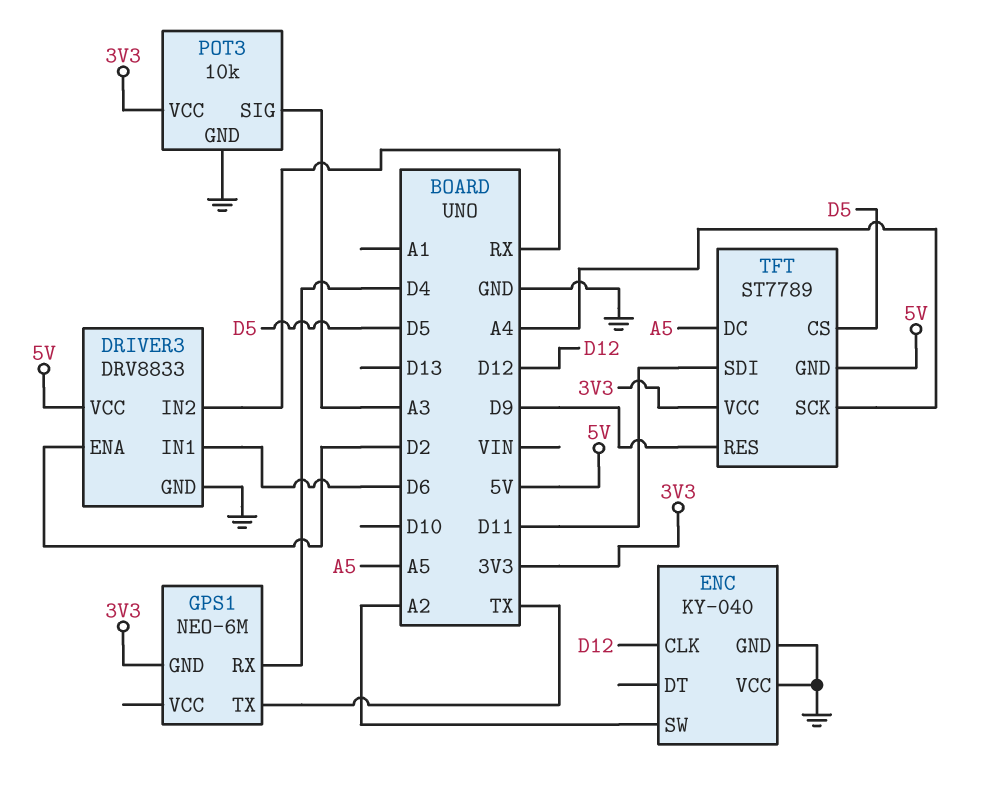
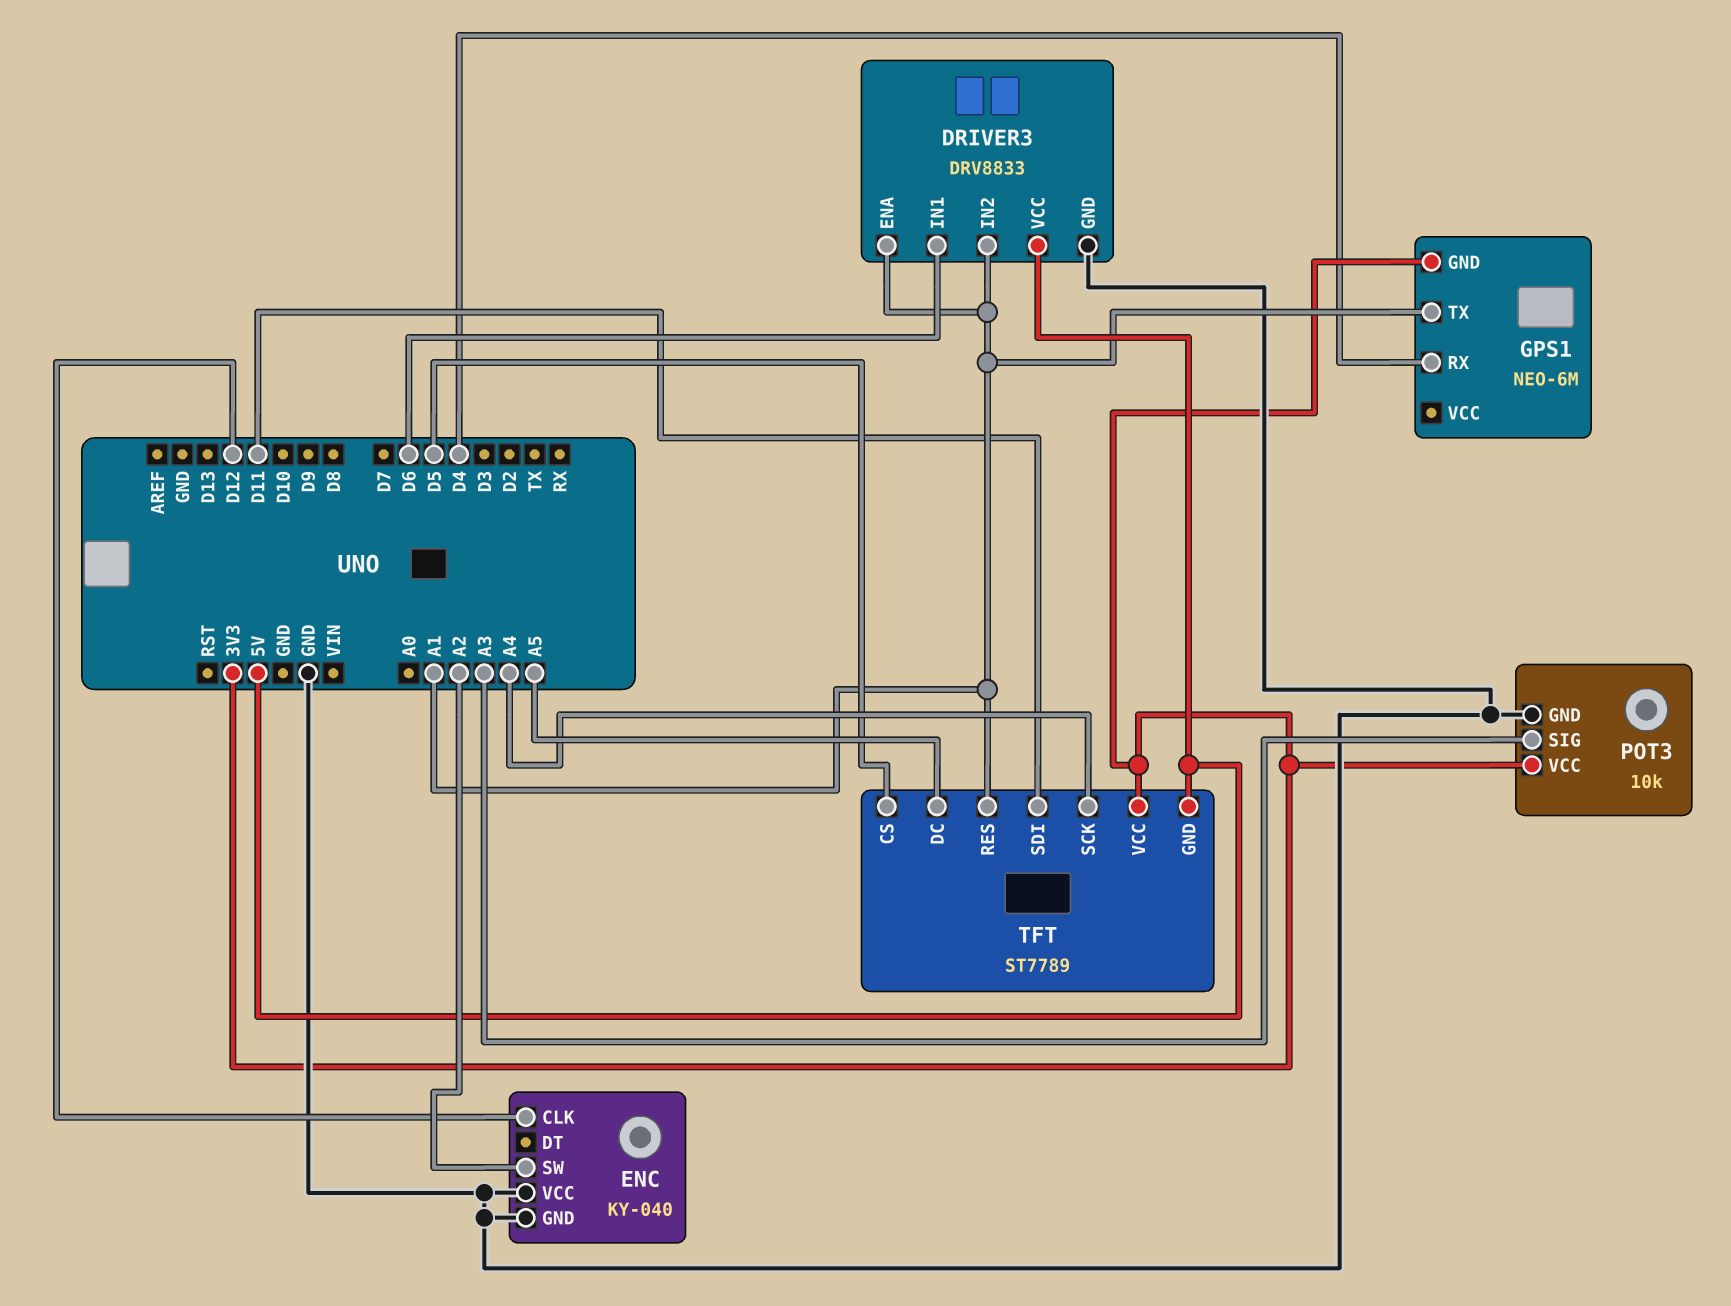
DRIVER3 pin ENA: D2 -> A1
DRIVER3 pin IN2: RX -> A1
GPS1 pin TX: TX -> A1
TFT pin RES: D9 -> A1

